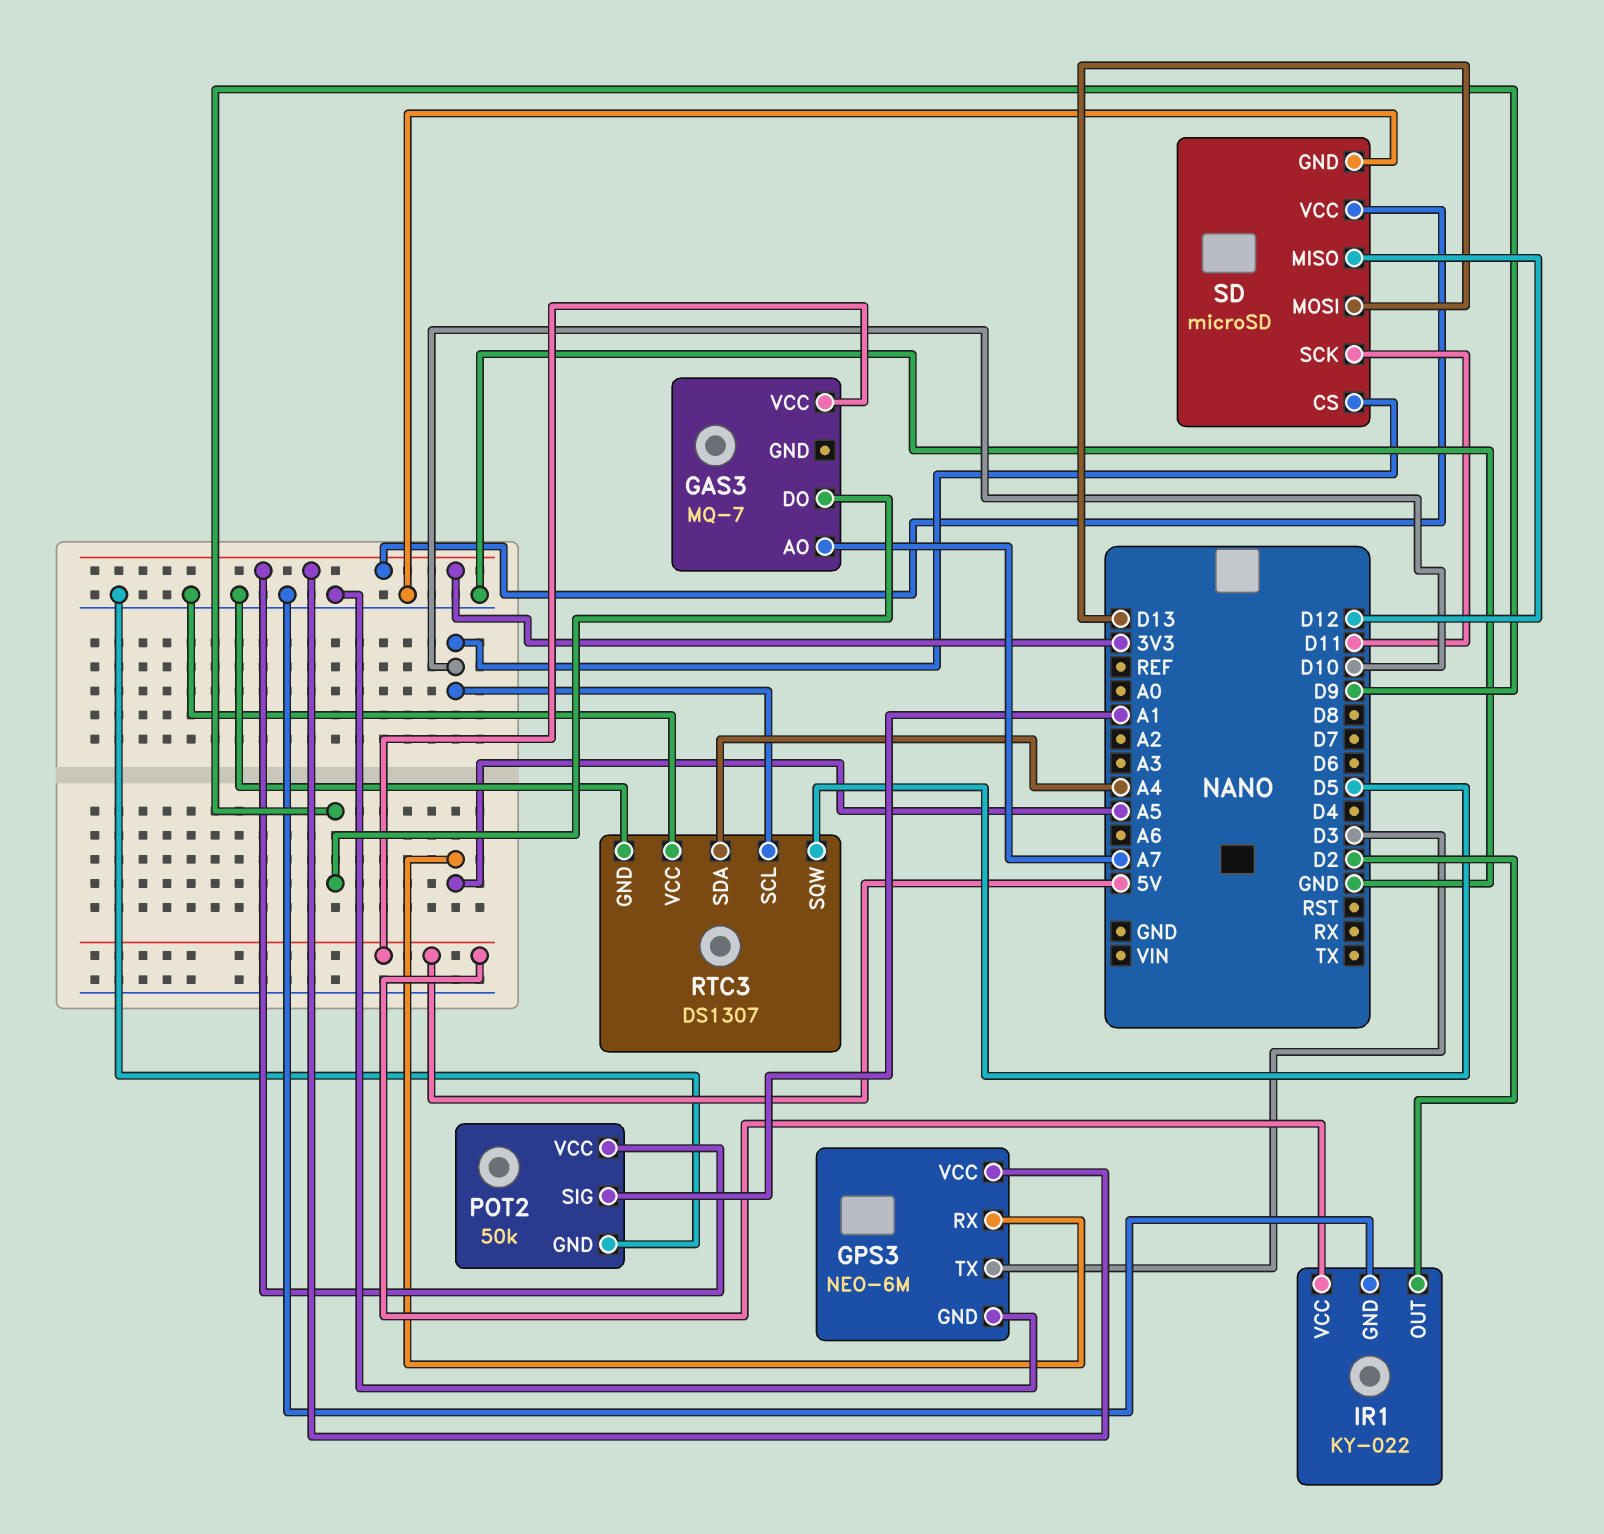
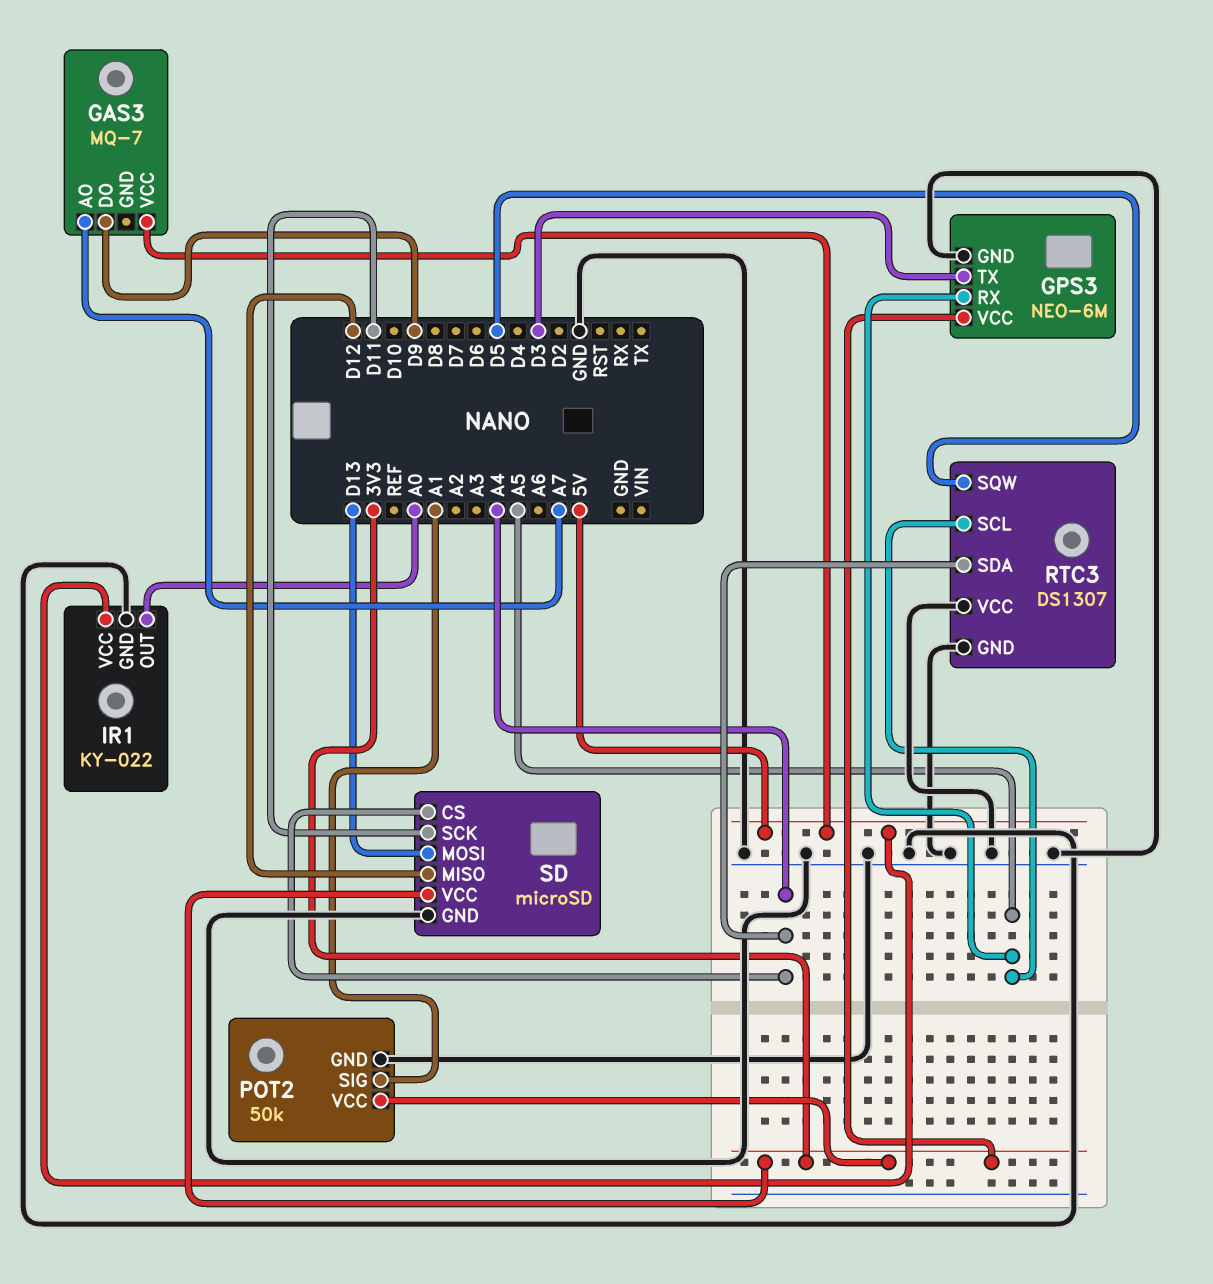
IR1 pin OUT: D2 -> A0
RTC3 pin SCL: D10 -> A5
SD pin CS: D10 -> A4

